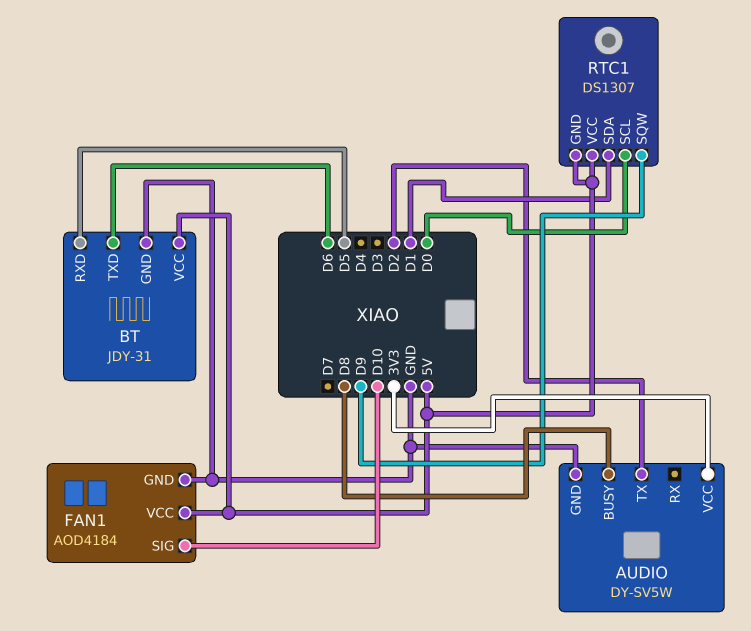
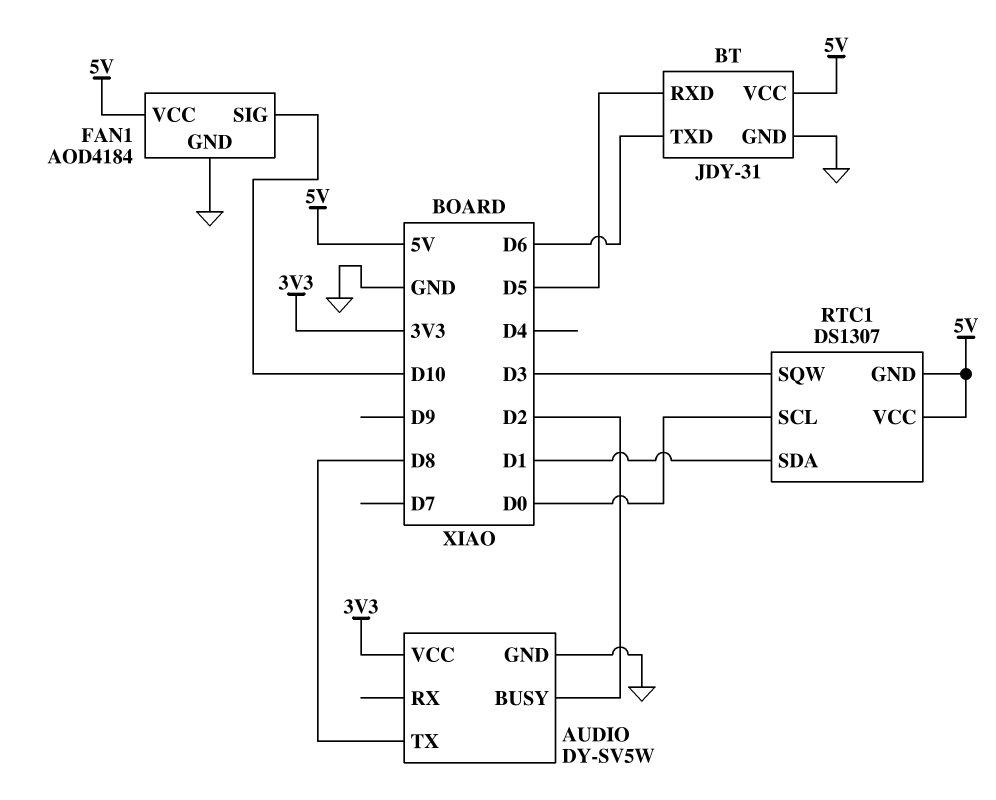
AUDIO pin BUSY: D8 -> D2
AUDIO pin TX: D2 -> D8
RTC1 pin SQW: D9 -> D3

